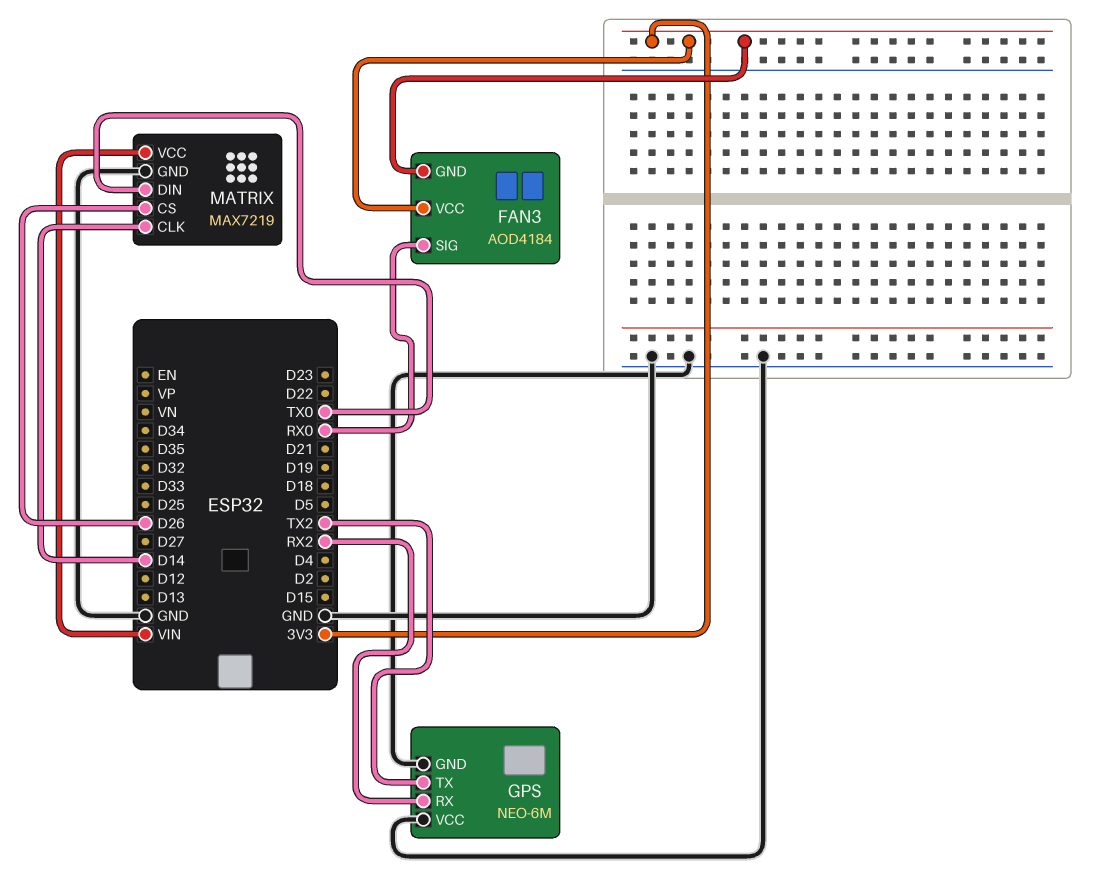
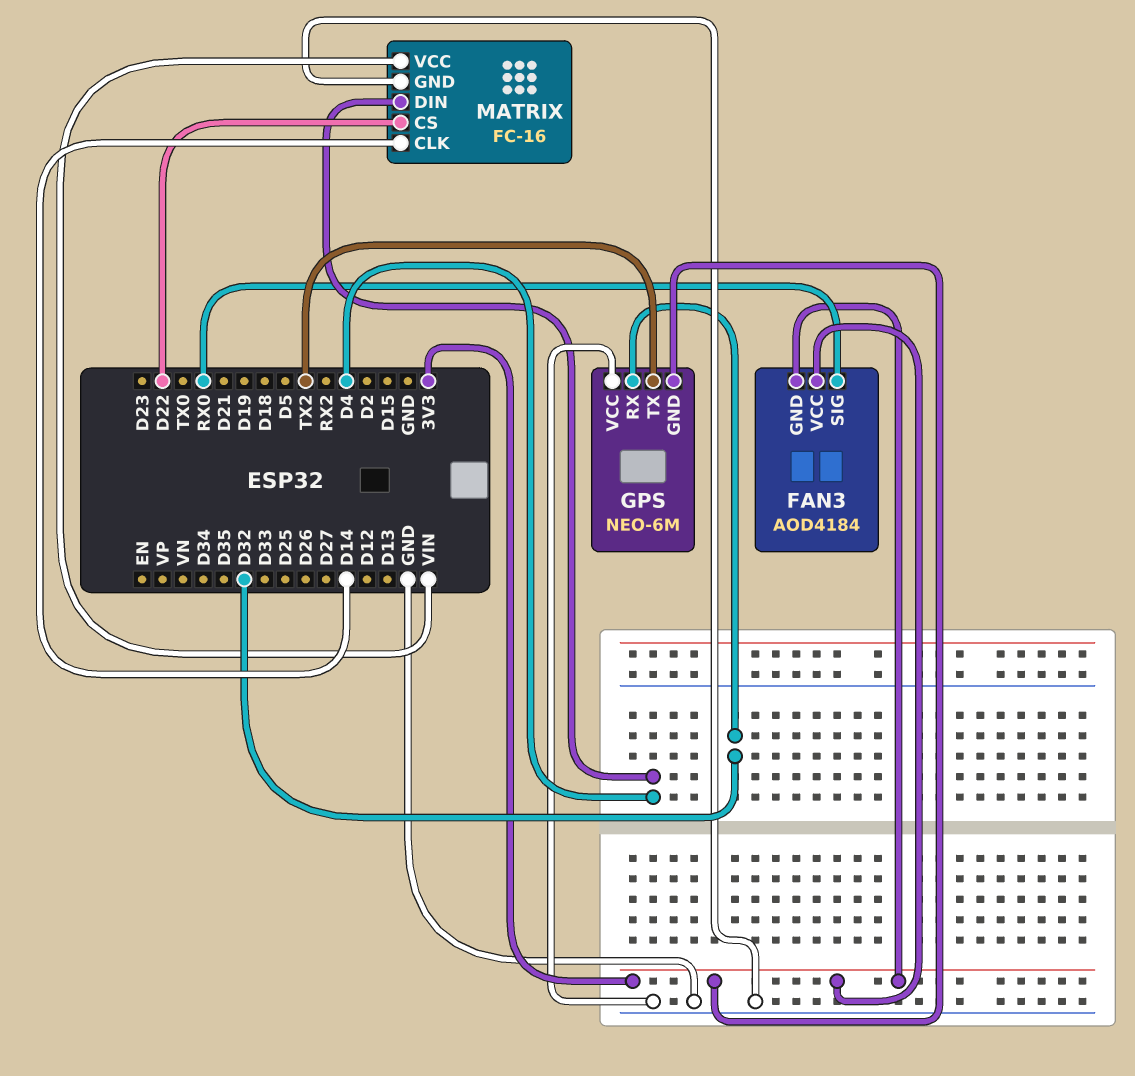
GPS pin GND: GND -> 3V3
GPS pin RX: RX2 -> D32
MATRIX: MAX7219 -> FC-16
MATRIX pin CS: D26 -> D22
MATRIX pin DIN: TX0 -> D4

